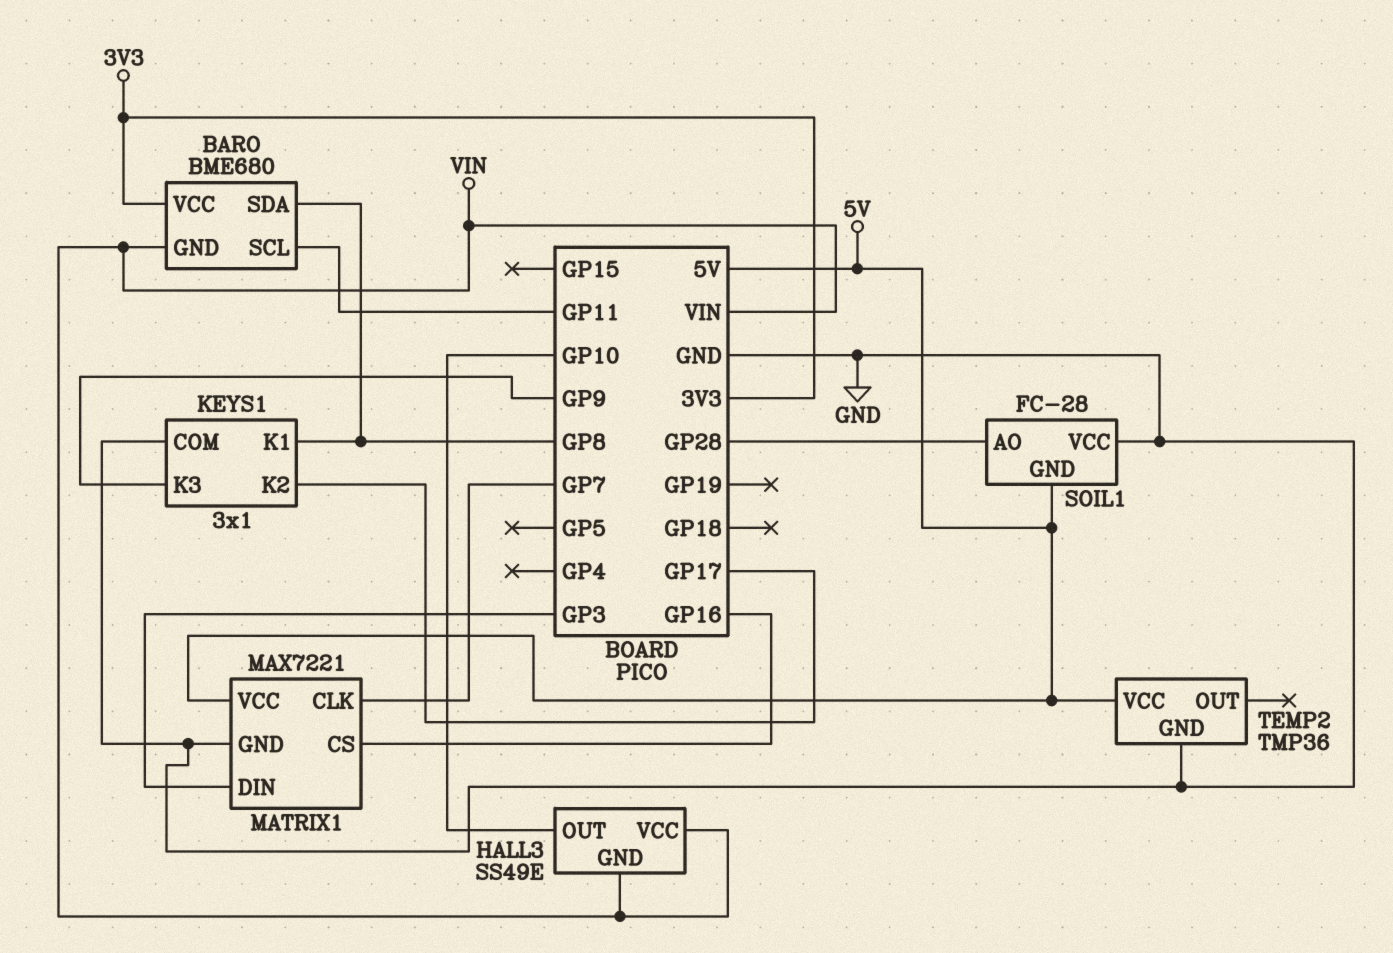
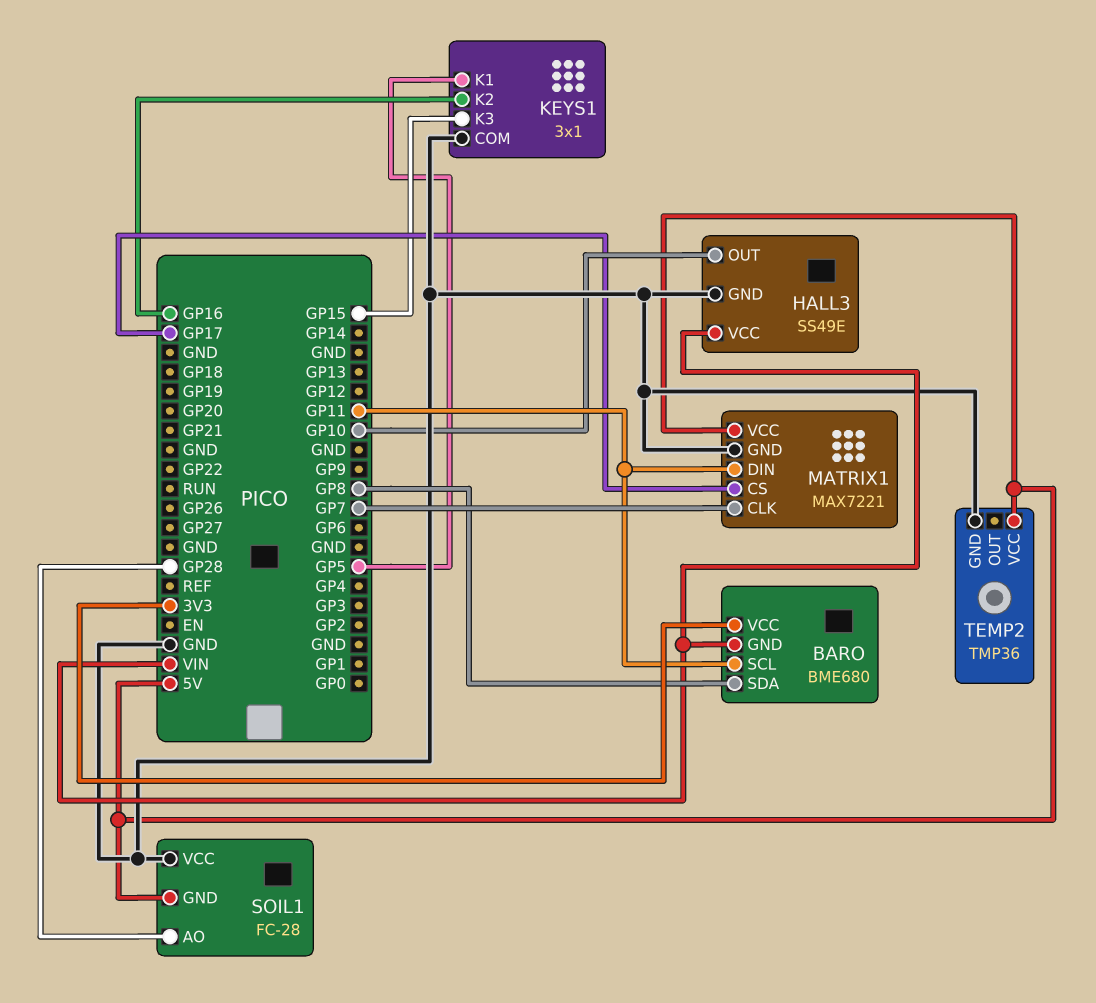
HALL3 pin GND: VIN -> GND
KEYS1 pin K1: GP8 -> GP5
KEYS1 pin K2: GP17 -> GP16
KEYS1 pin K3: GP9 -> GP15
MATRIX1 pin CS: GP16 -> GP17
MATRIX1 pin DIN: GP3 -> GP11

